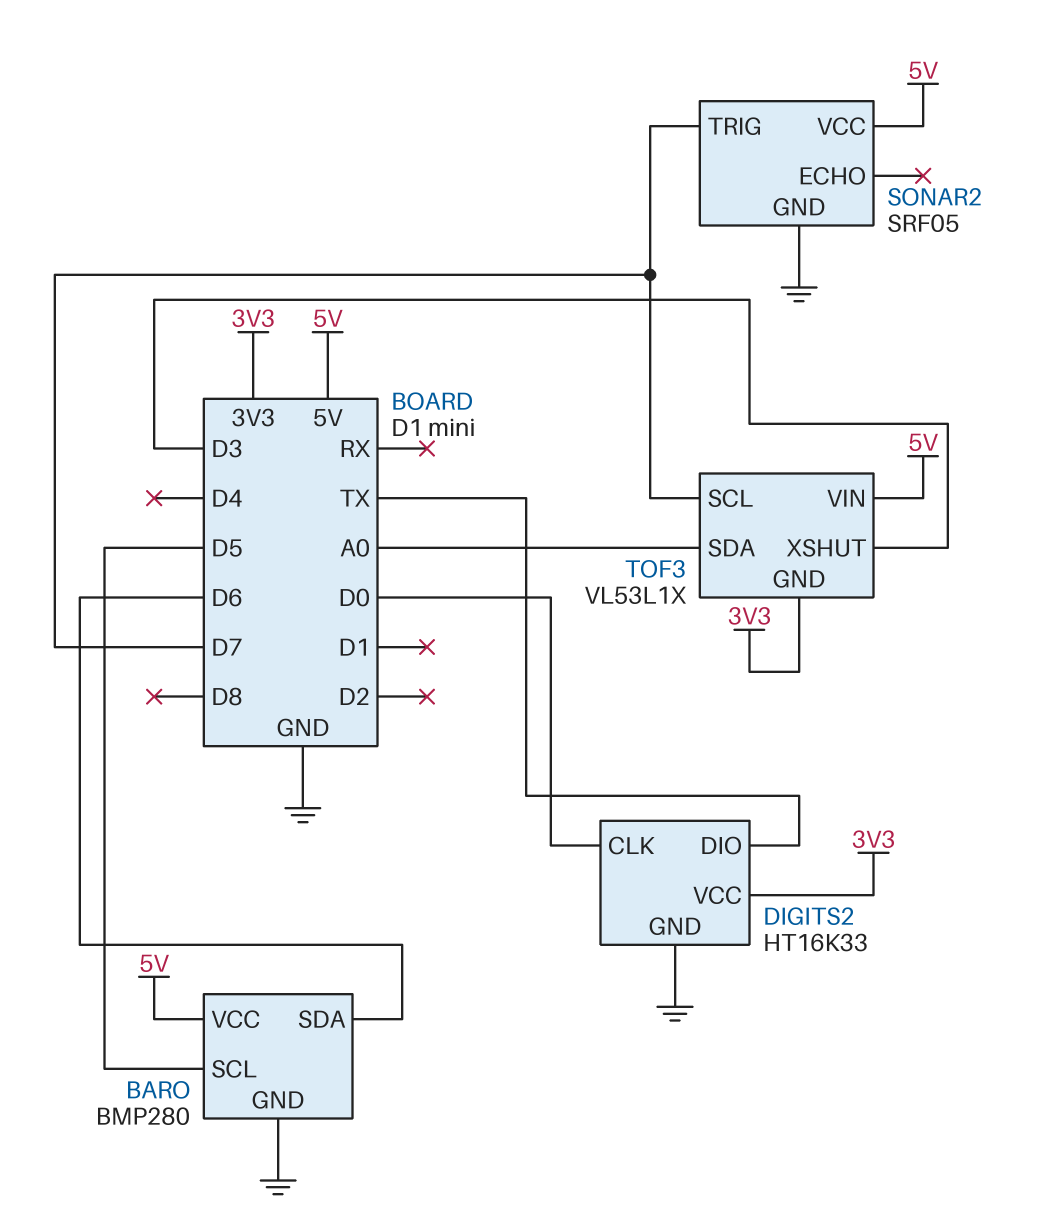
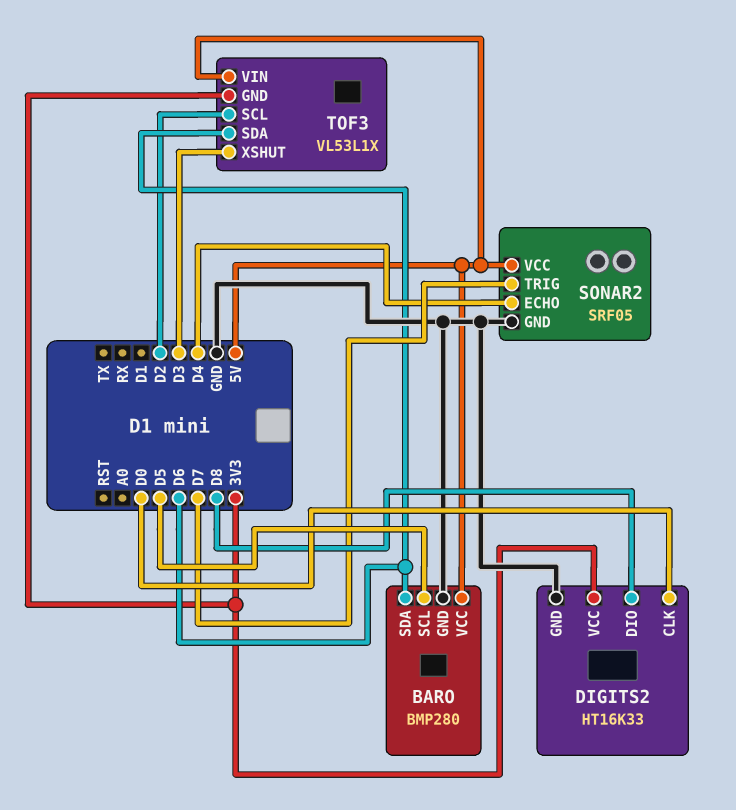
DIGITS2 pin DIO: TX -> D8
SONAR2 pin ECHO: none -> D4
TOF3 pin SCL: D7 -> D2
TOF3 pin SDA: A0 -> D6

